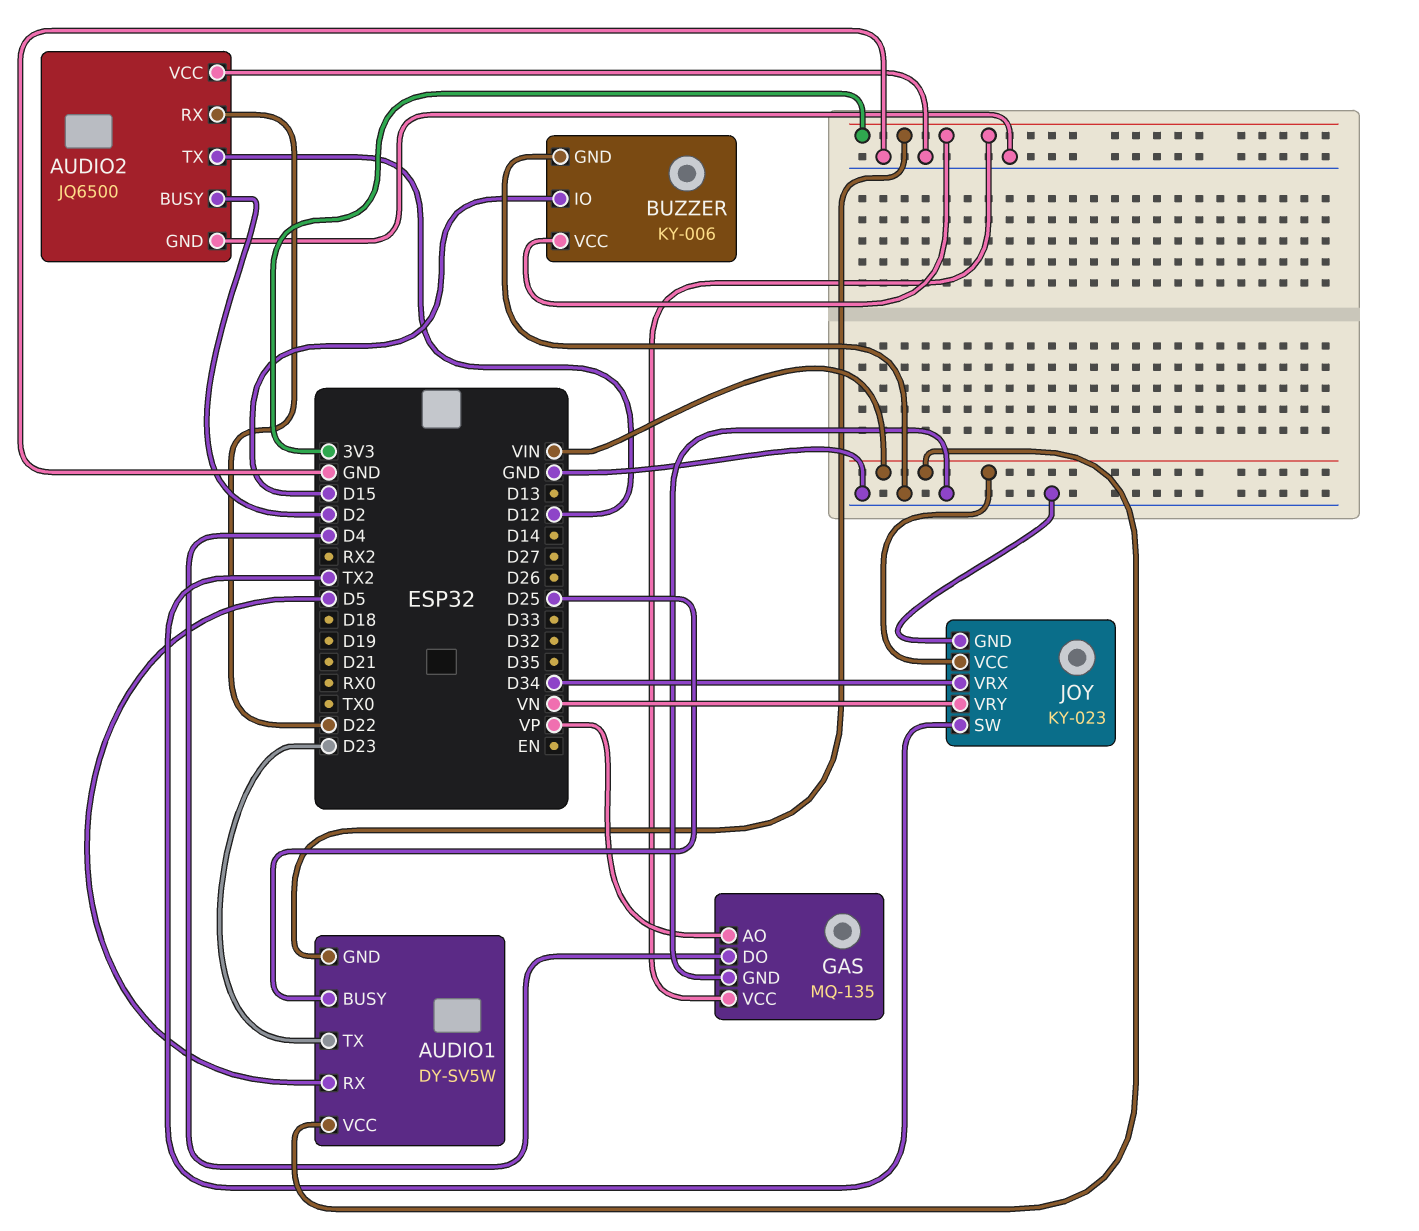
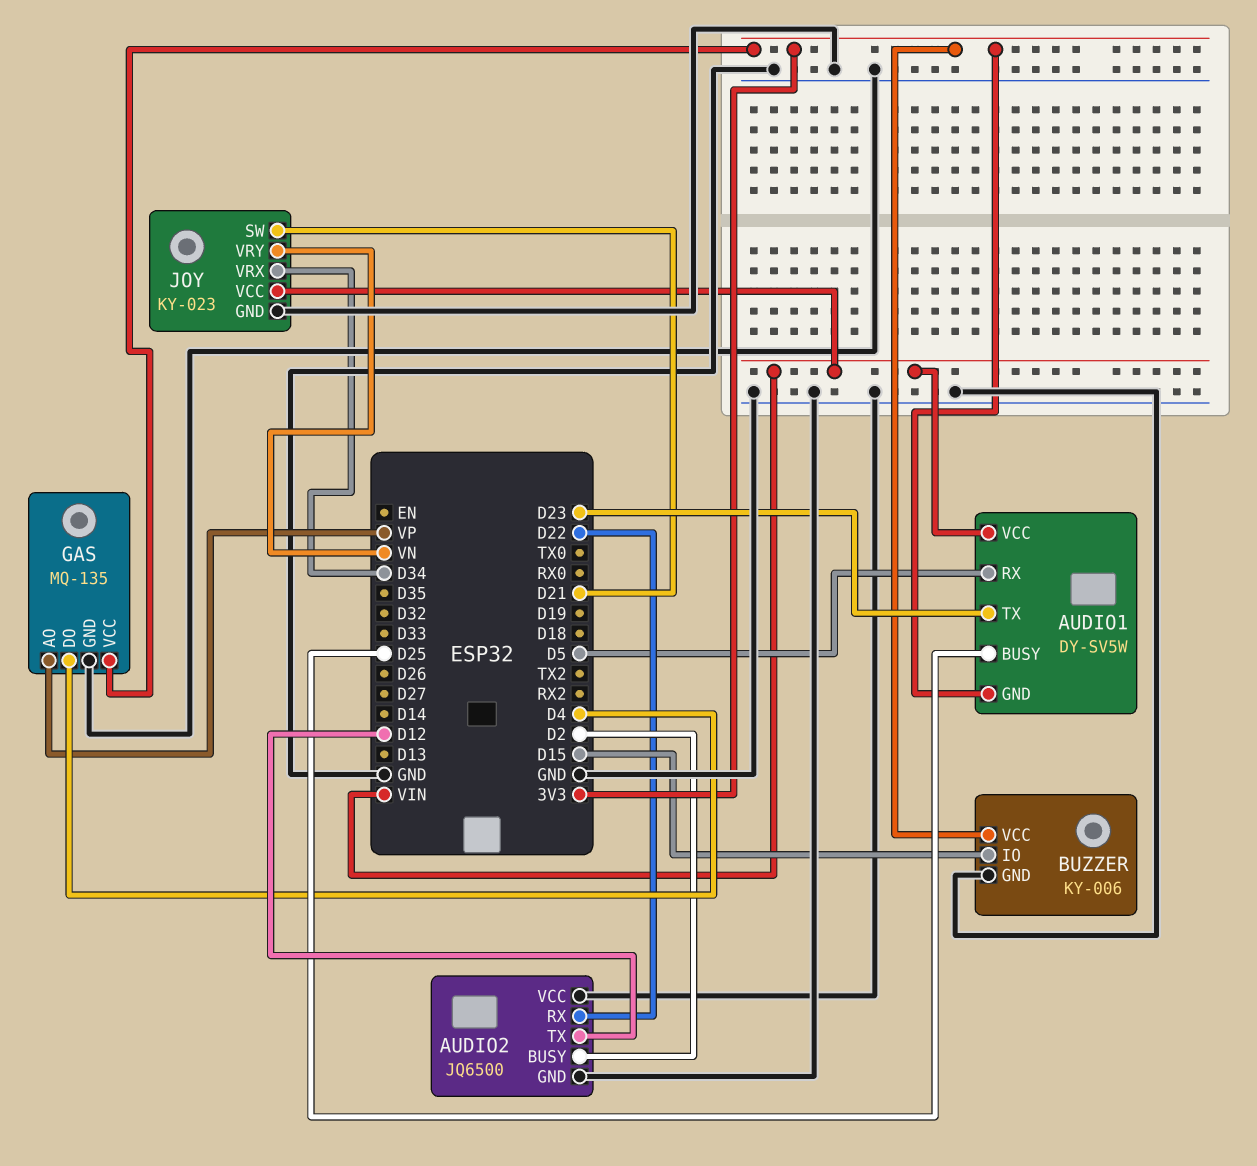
JOY pin SW: TX2 -> D21

